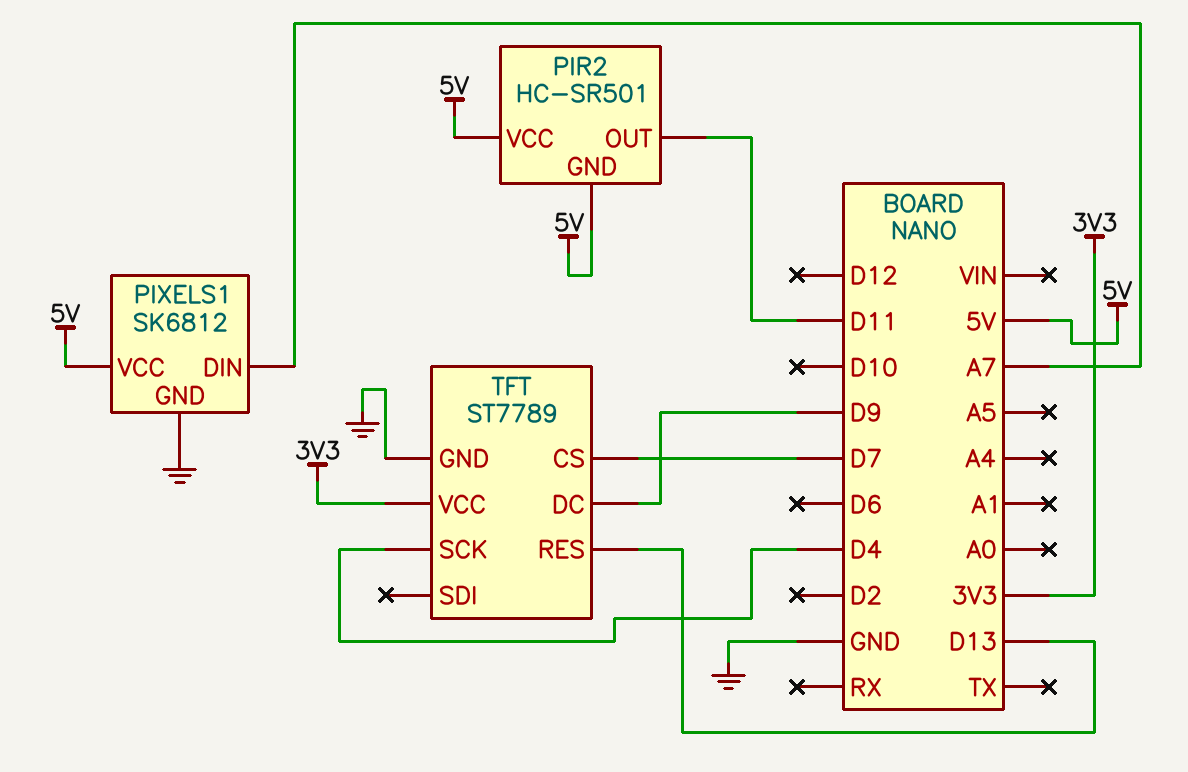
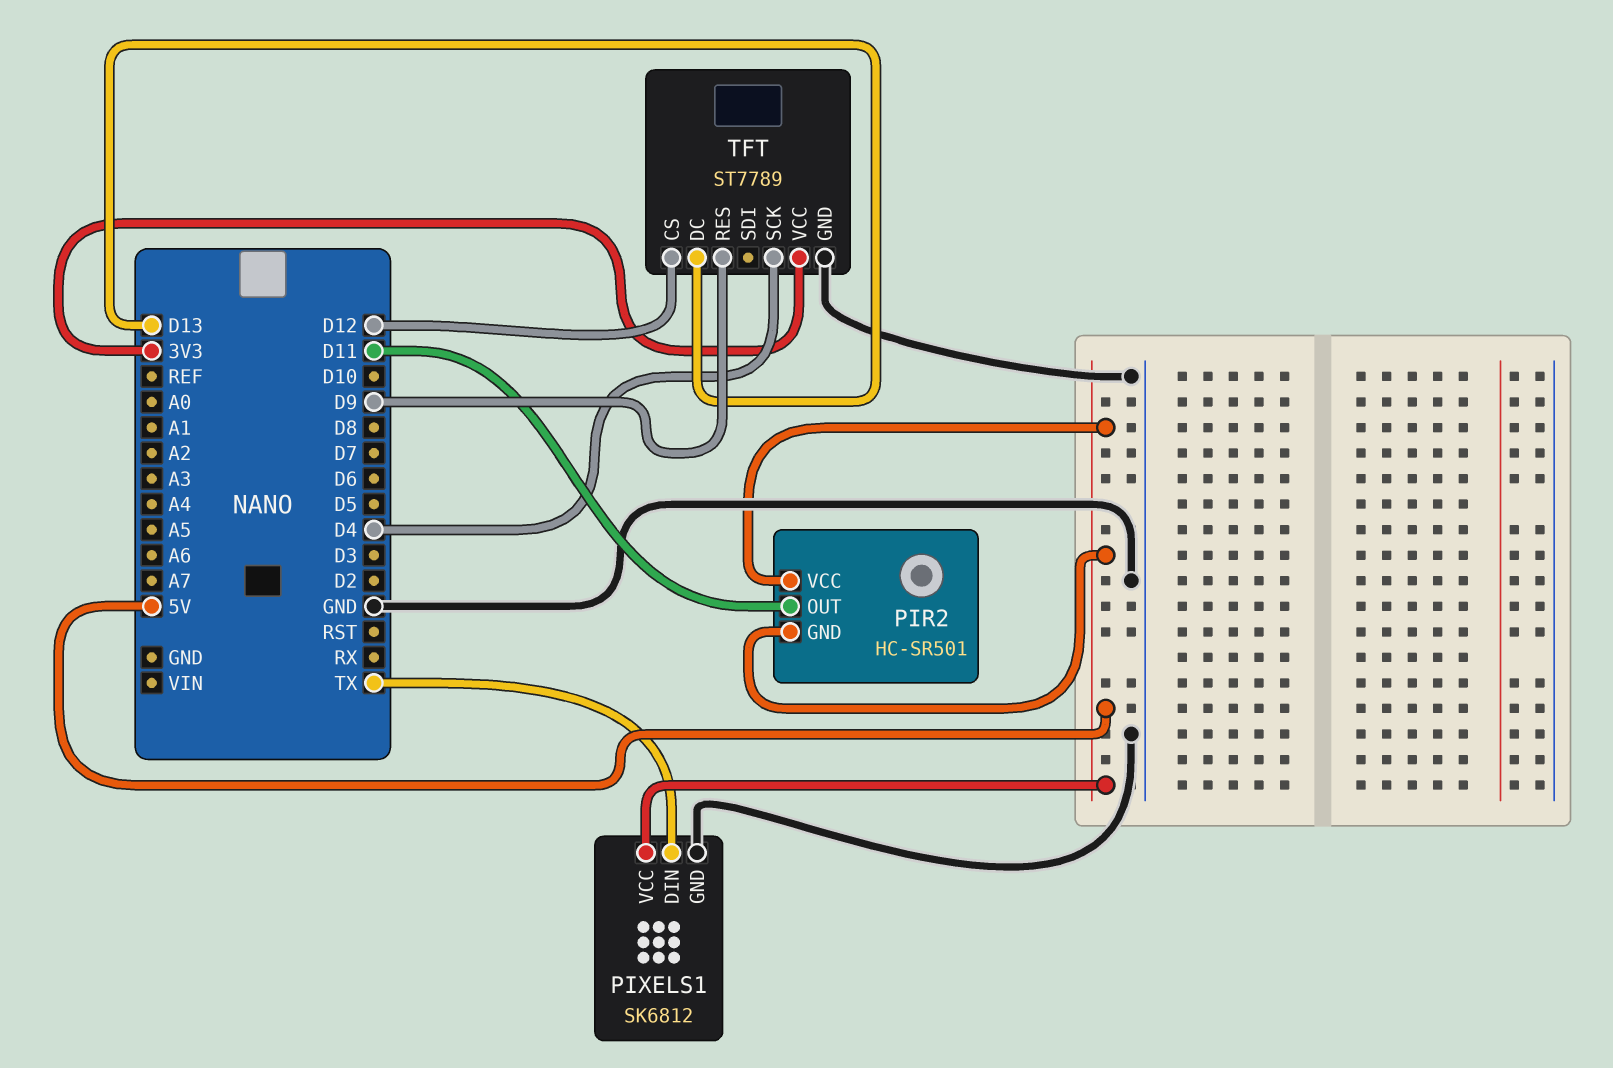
PIXELS1 pin DIN: A7 -> TX
TFT pin CS: D7 -> D12
TFT pin DC: D9 -> D13
TFT pin RES: D13 -> D9

